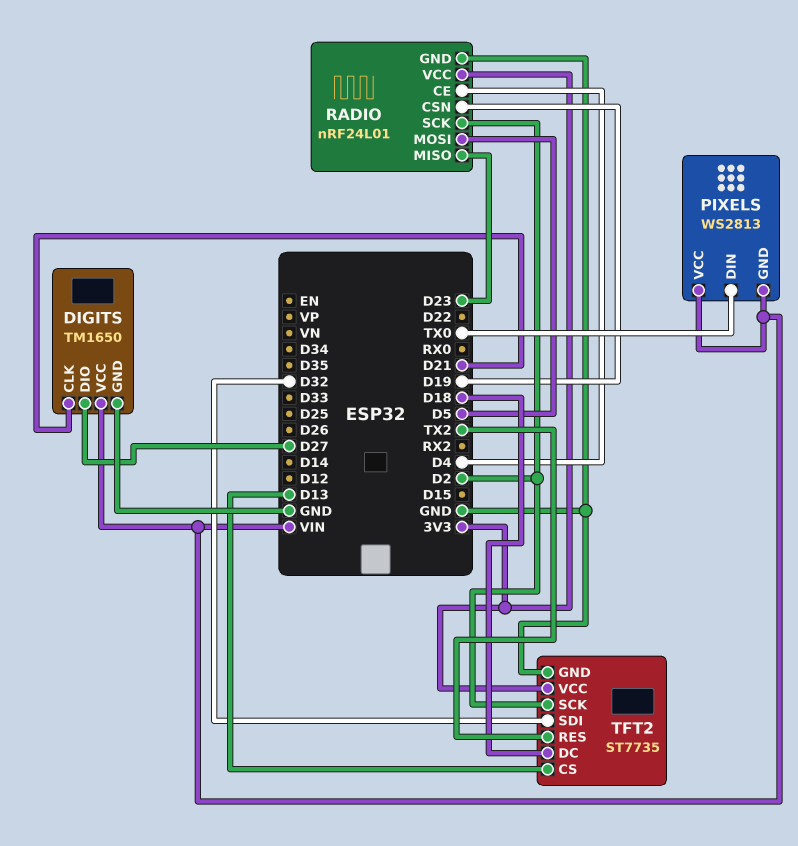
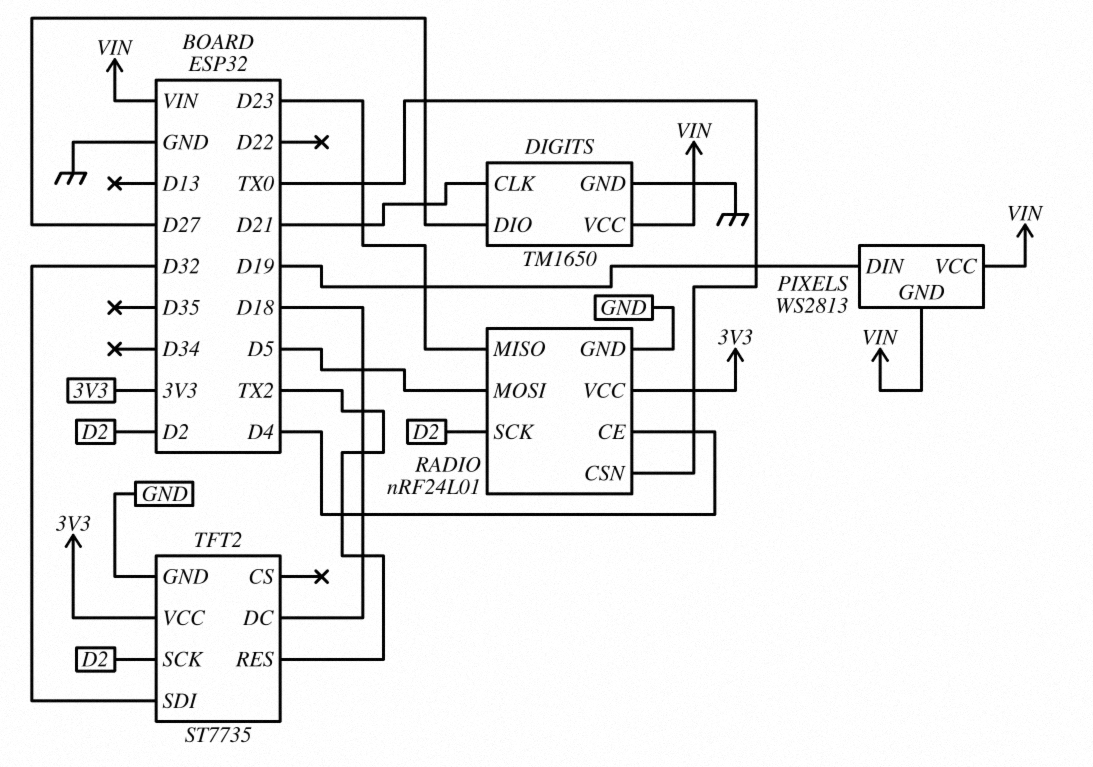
PIXELS pin DIN: TX0 -> D19
RADIO pin CSN: D19 -> TX0
TFT2 pin CS: D13 -> none

